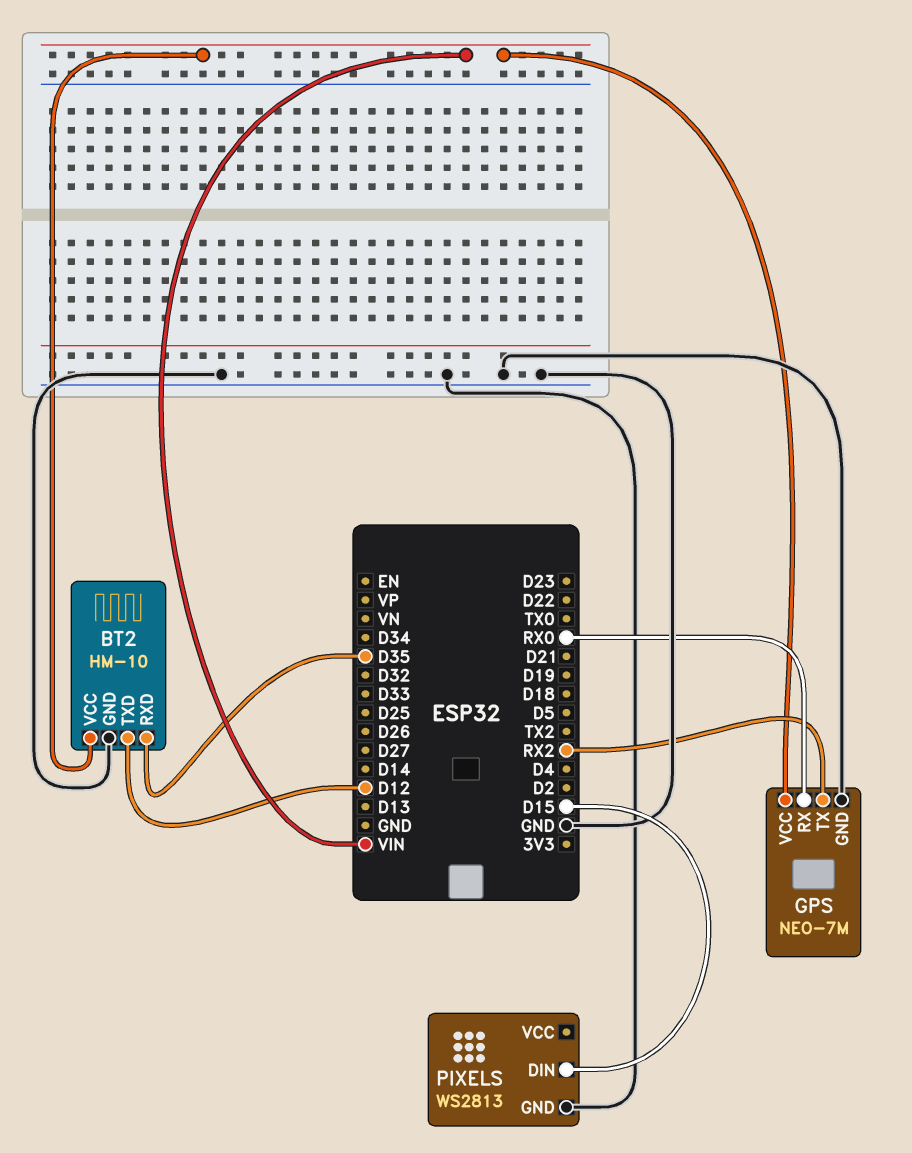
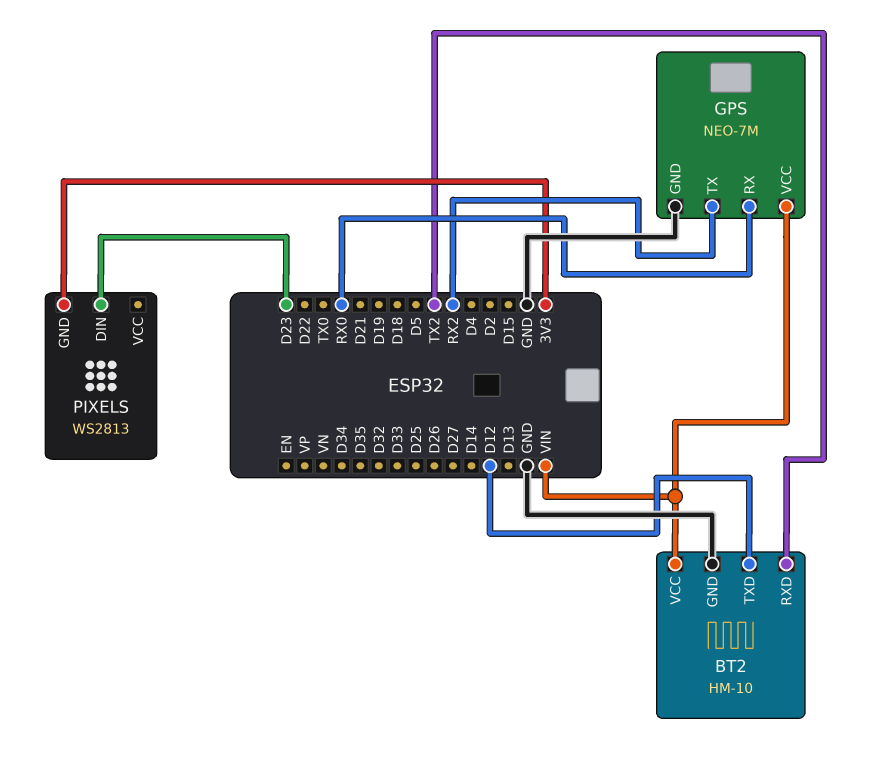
BT2 pin RXD: D35 -> TX2
PIXELS pin DIN: D15 -> D23
PIXELS pin GND: GND -> 3V3

